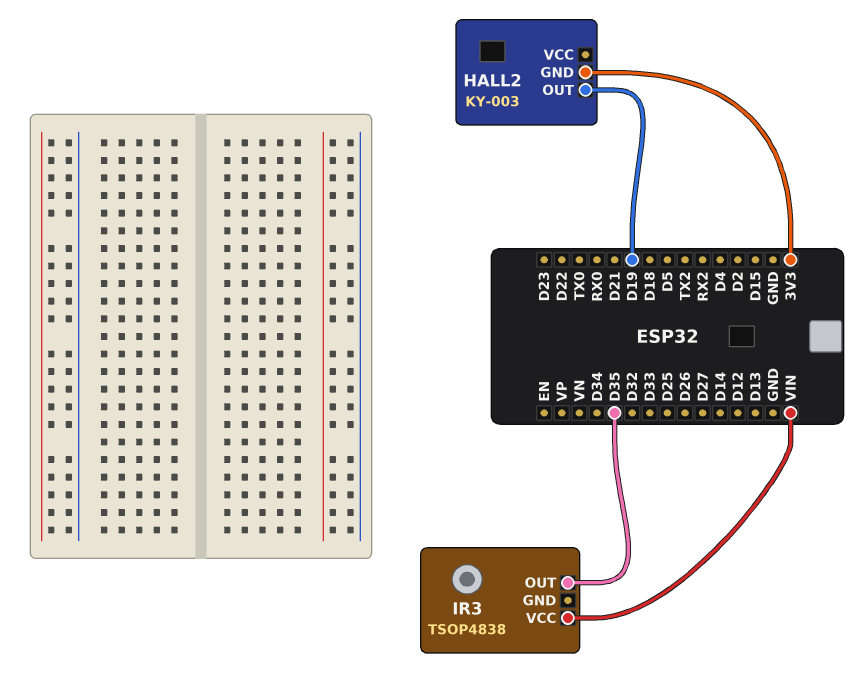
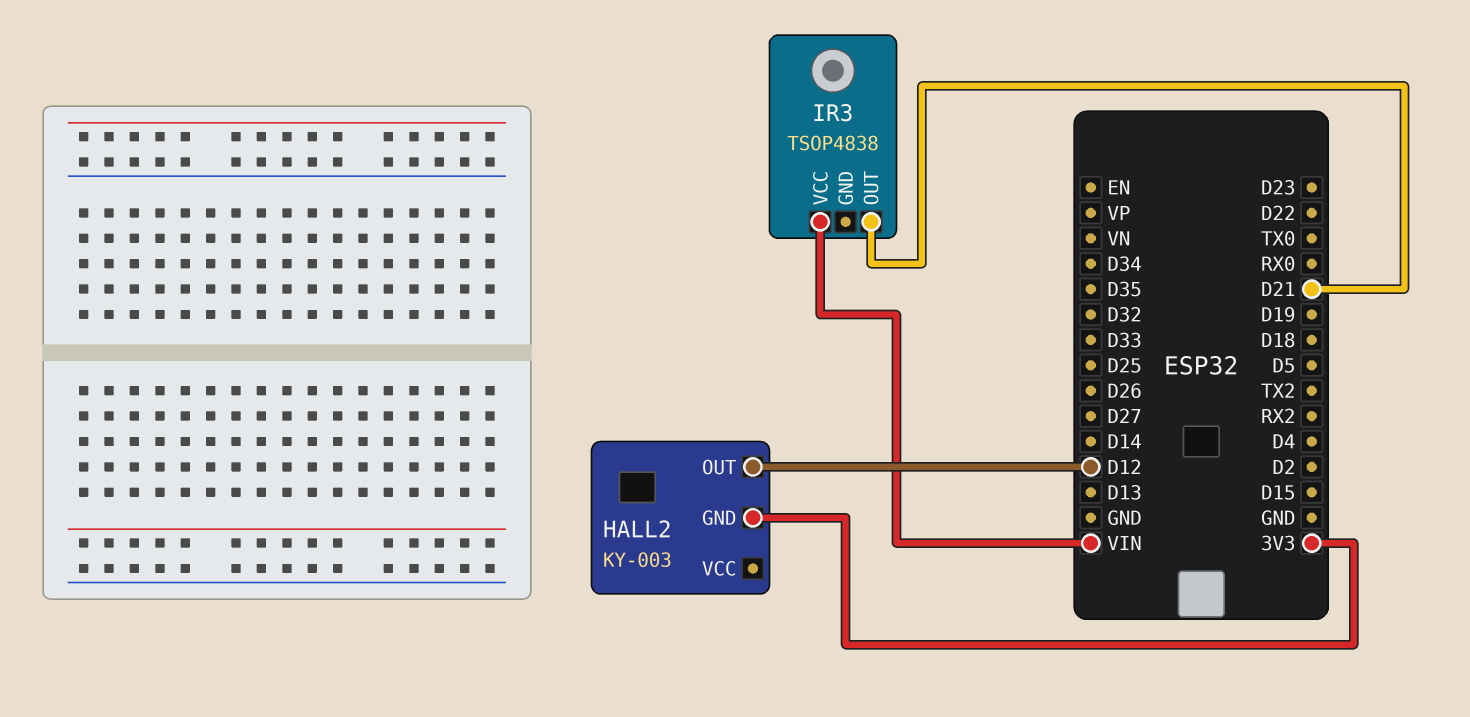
HALL2 pin OUT: D19 -> D12
IR3 pin OUT: D35 -> D21

